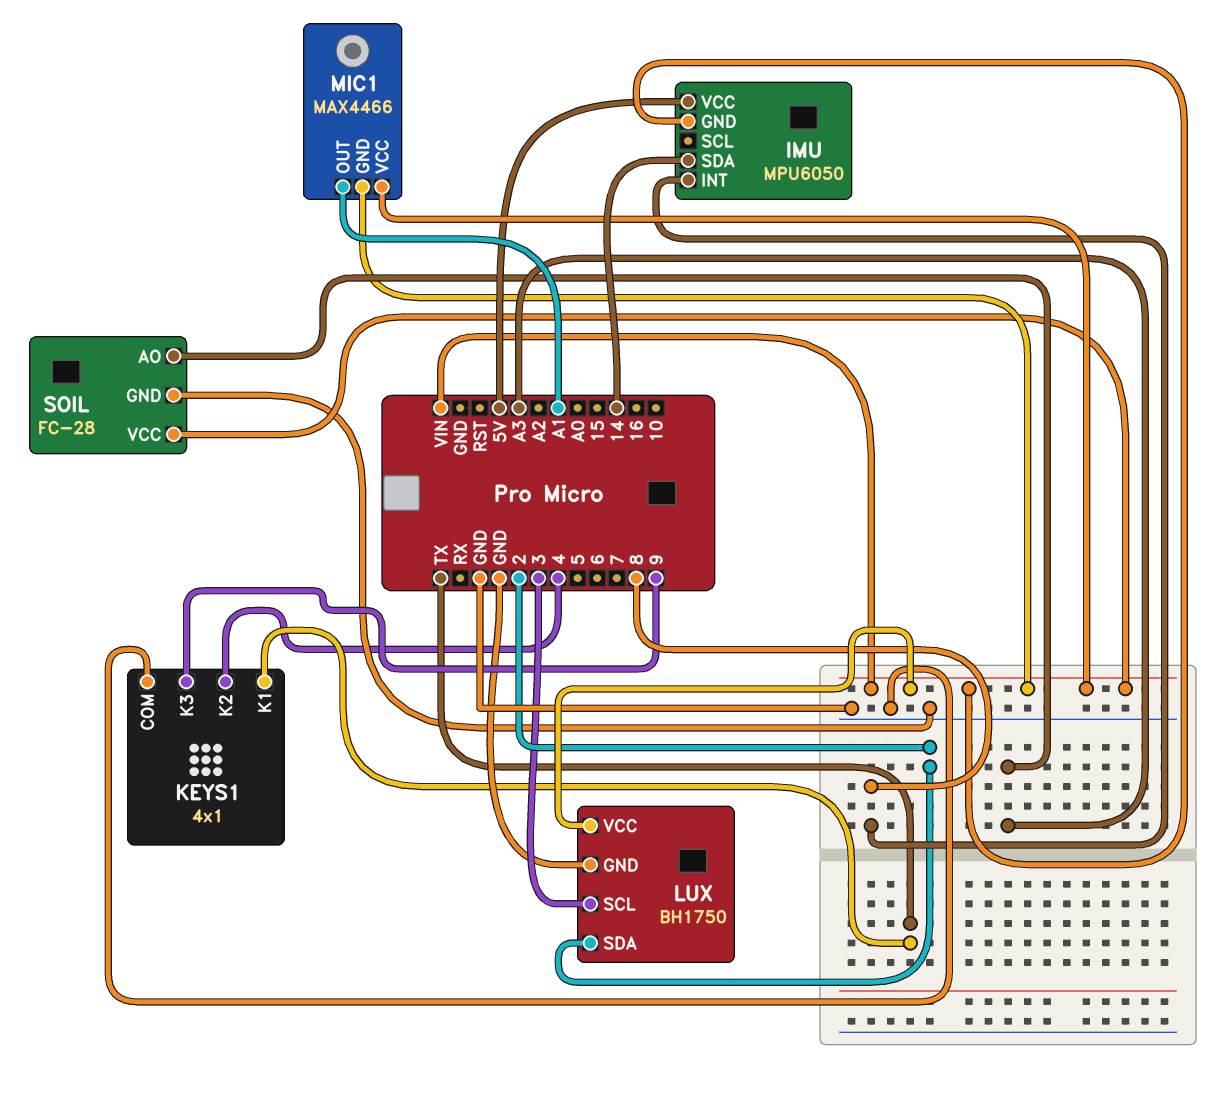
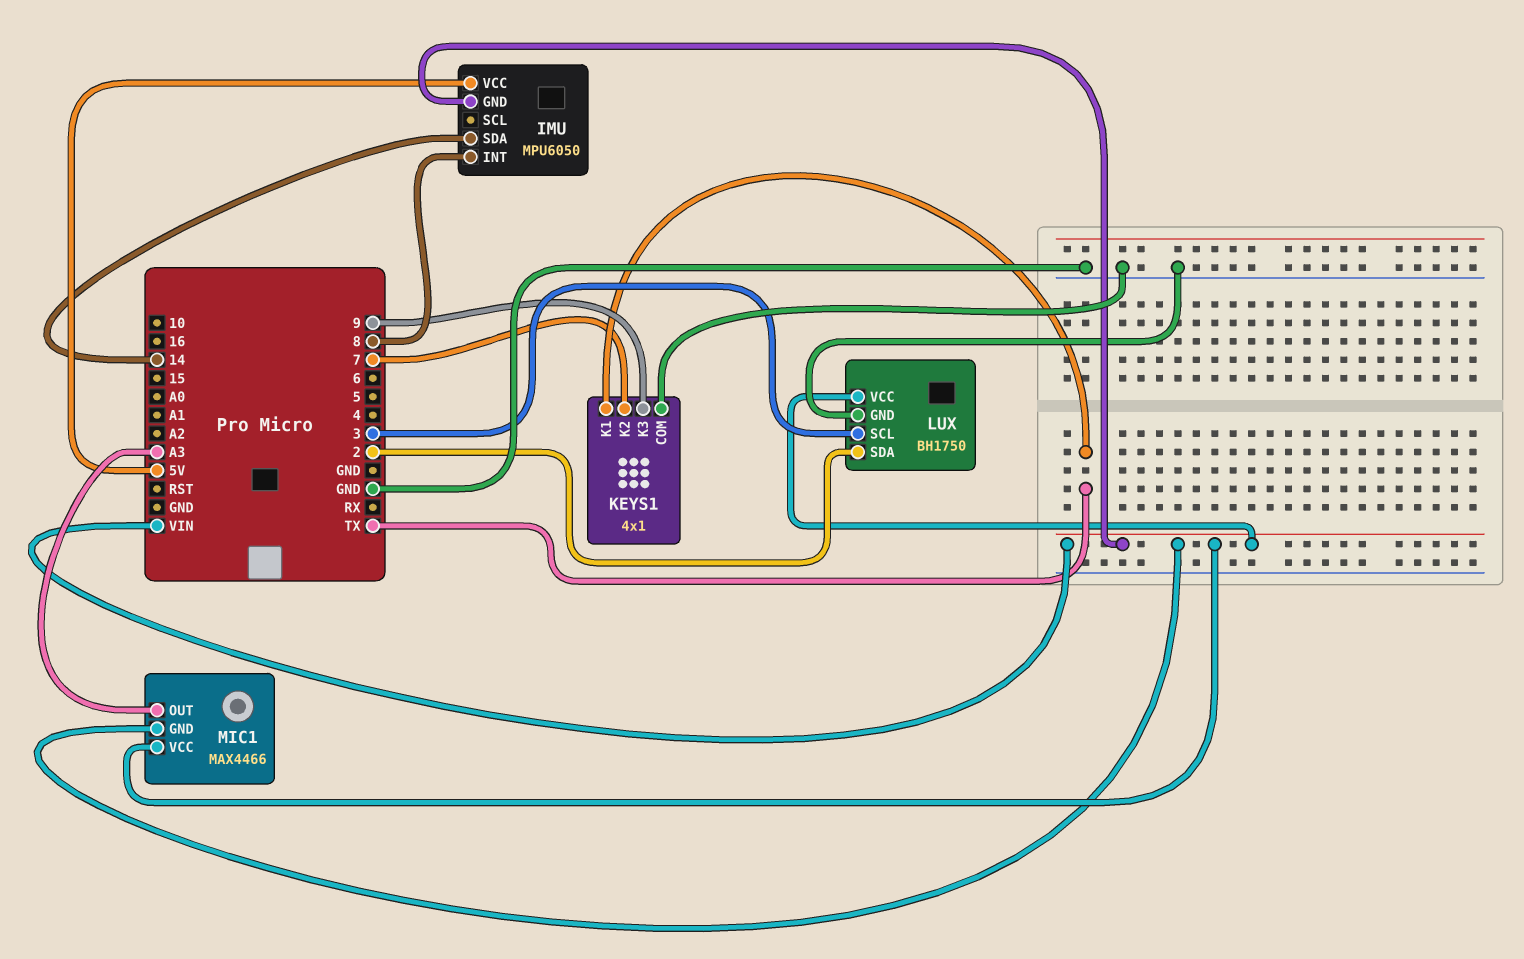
KEYS1 pin K2: 4 -> 7
MIC1 pin OUT: A1 -> A3
SOIL: FC-28 -> none
SOIL pin AO: A3 -> none
SOIL pin GND: GND -> none
SOIL pin VCC: VIN -> none

